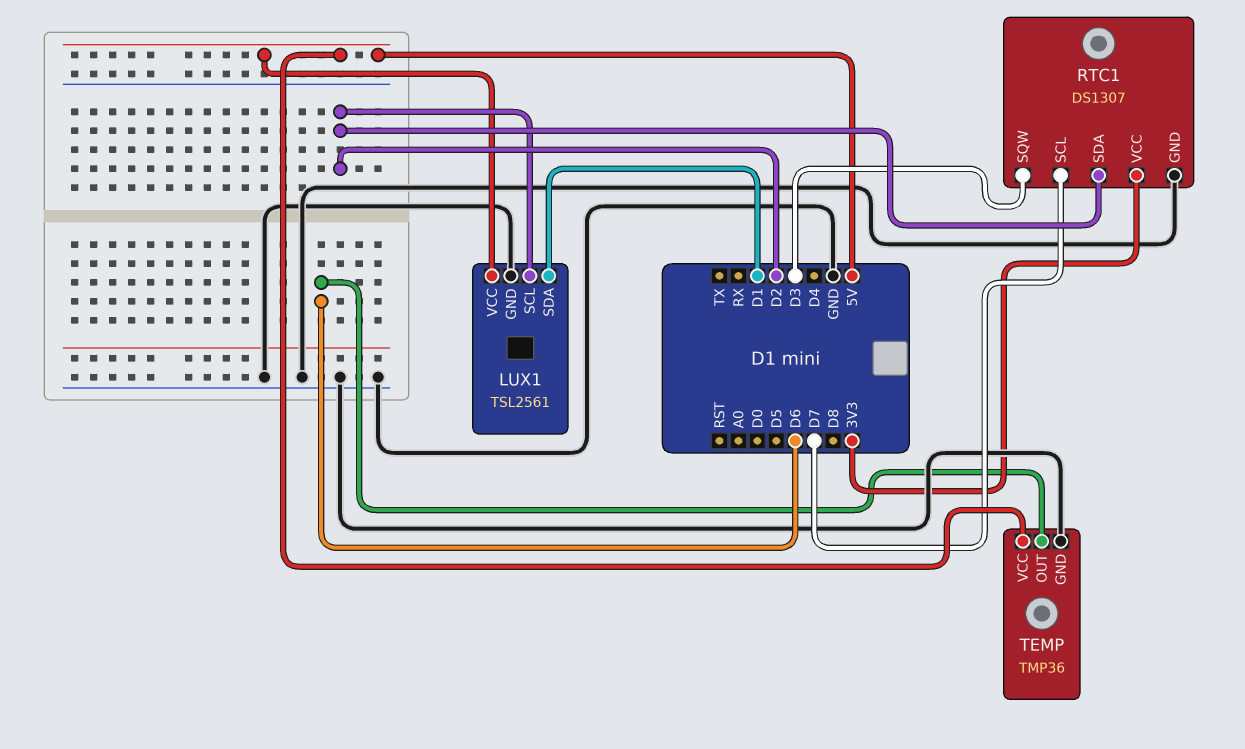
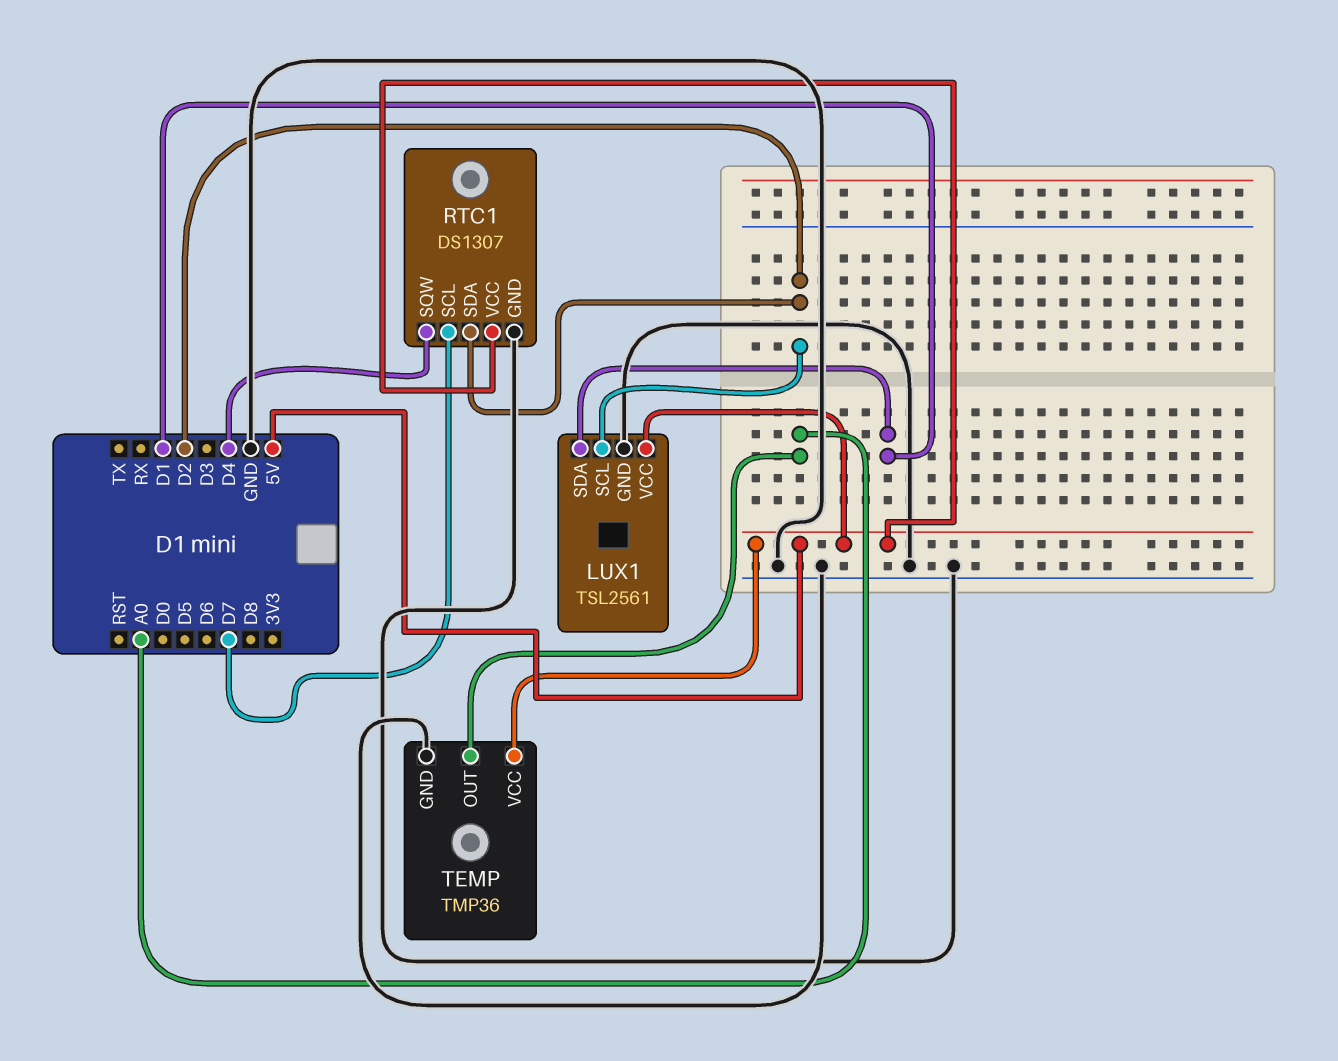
RTC1 pin SQW: D3 -> D4
RTC1 pin VCC: 3V3 -> 5V
TEMP pin OUT: D6 -> A0

